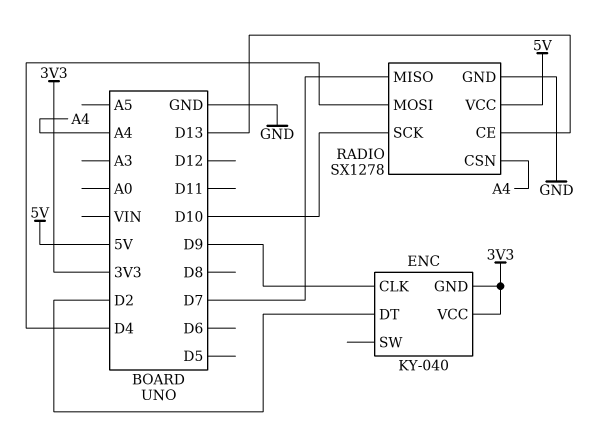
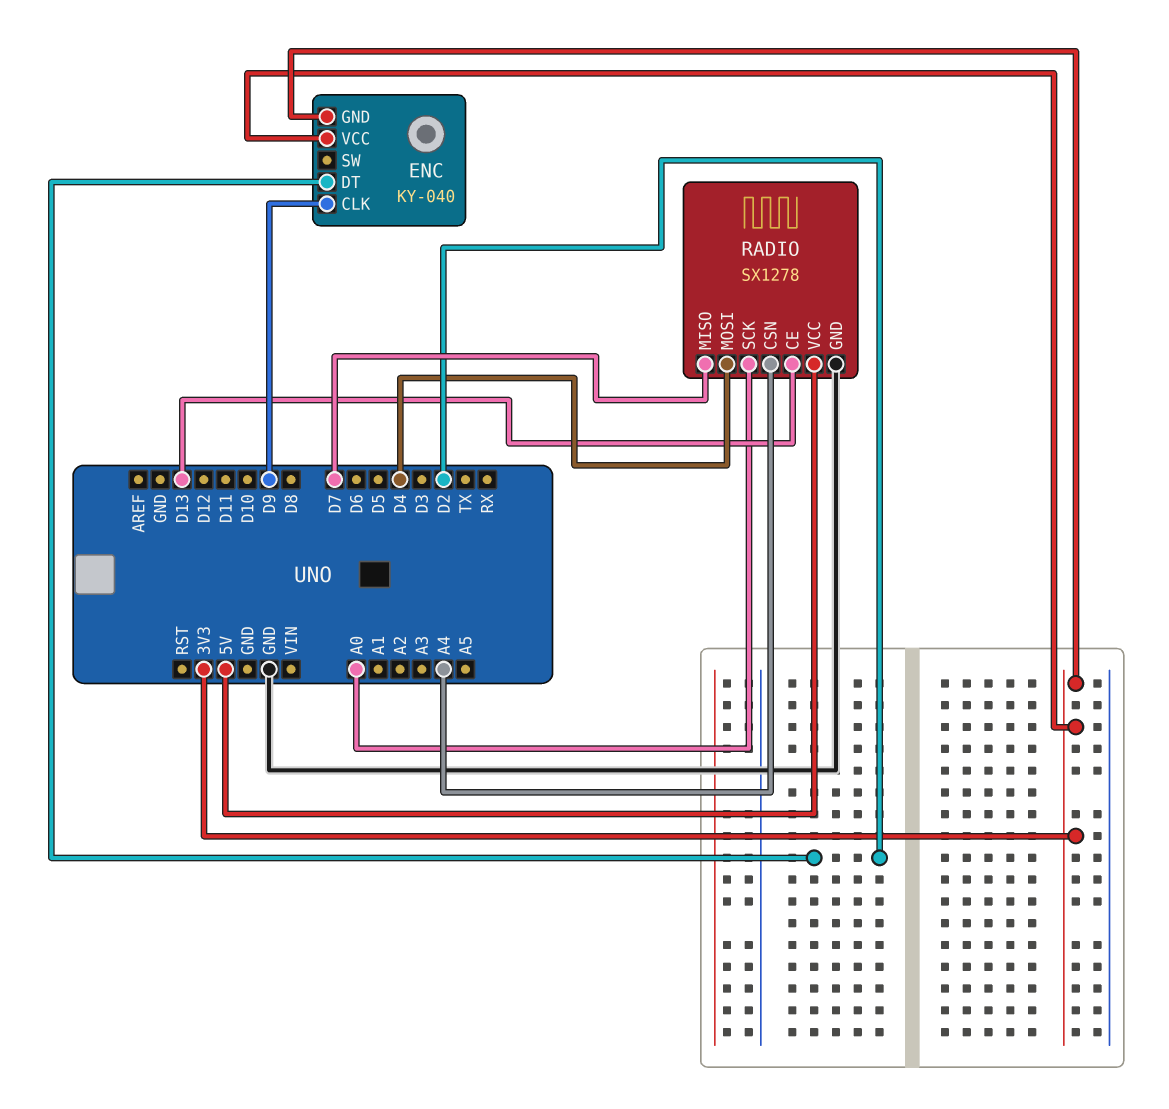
RADIO pin SCK: D10 -> A0

